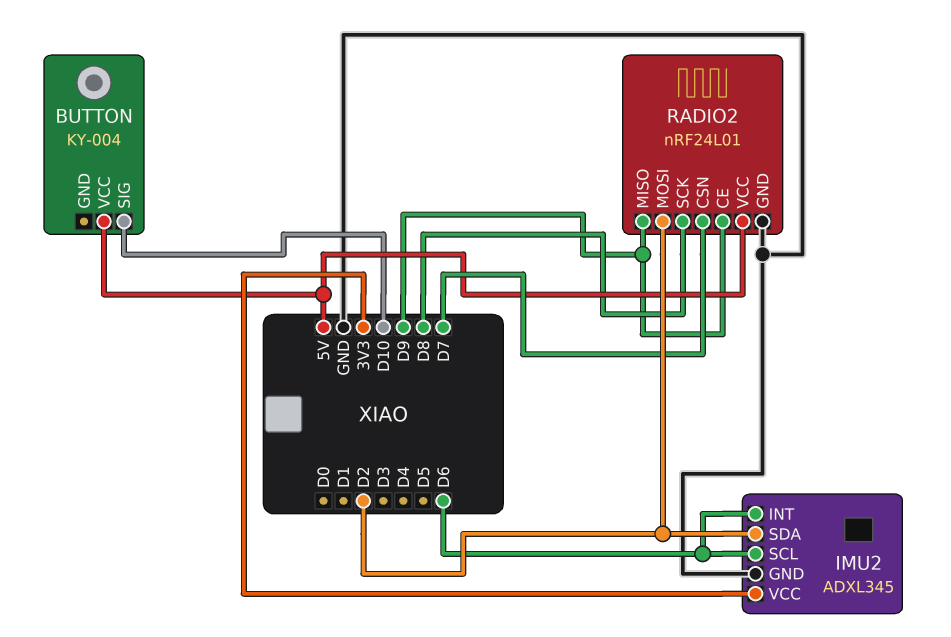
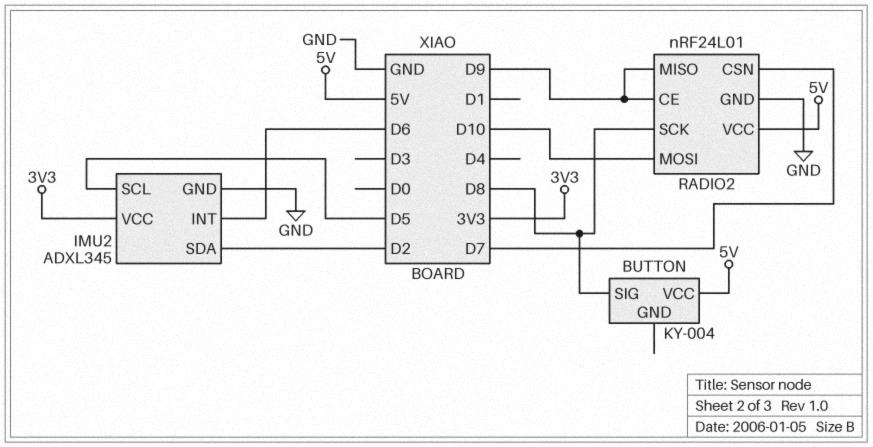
BUTTON pin SIG: D10 -> D8
IMU2 pin SCL: D6 -> D5
RADIO2 pin MOSI: D2 -> D10

